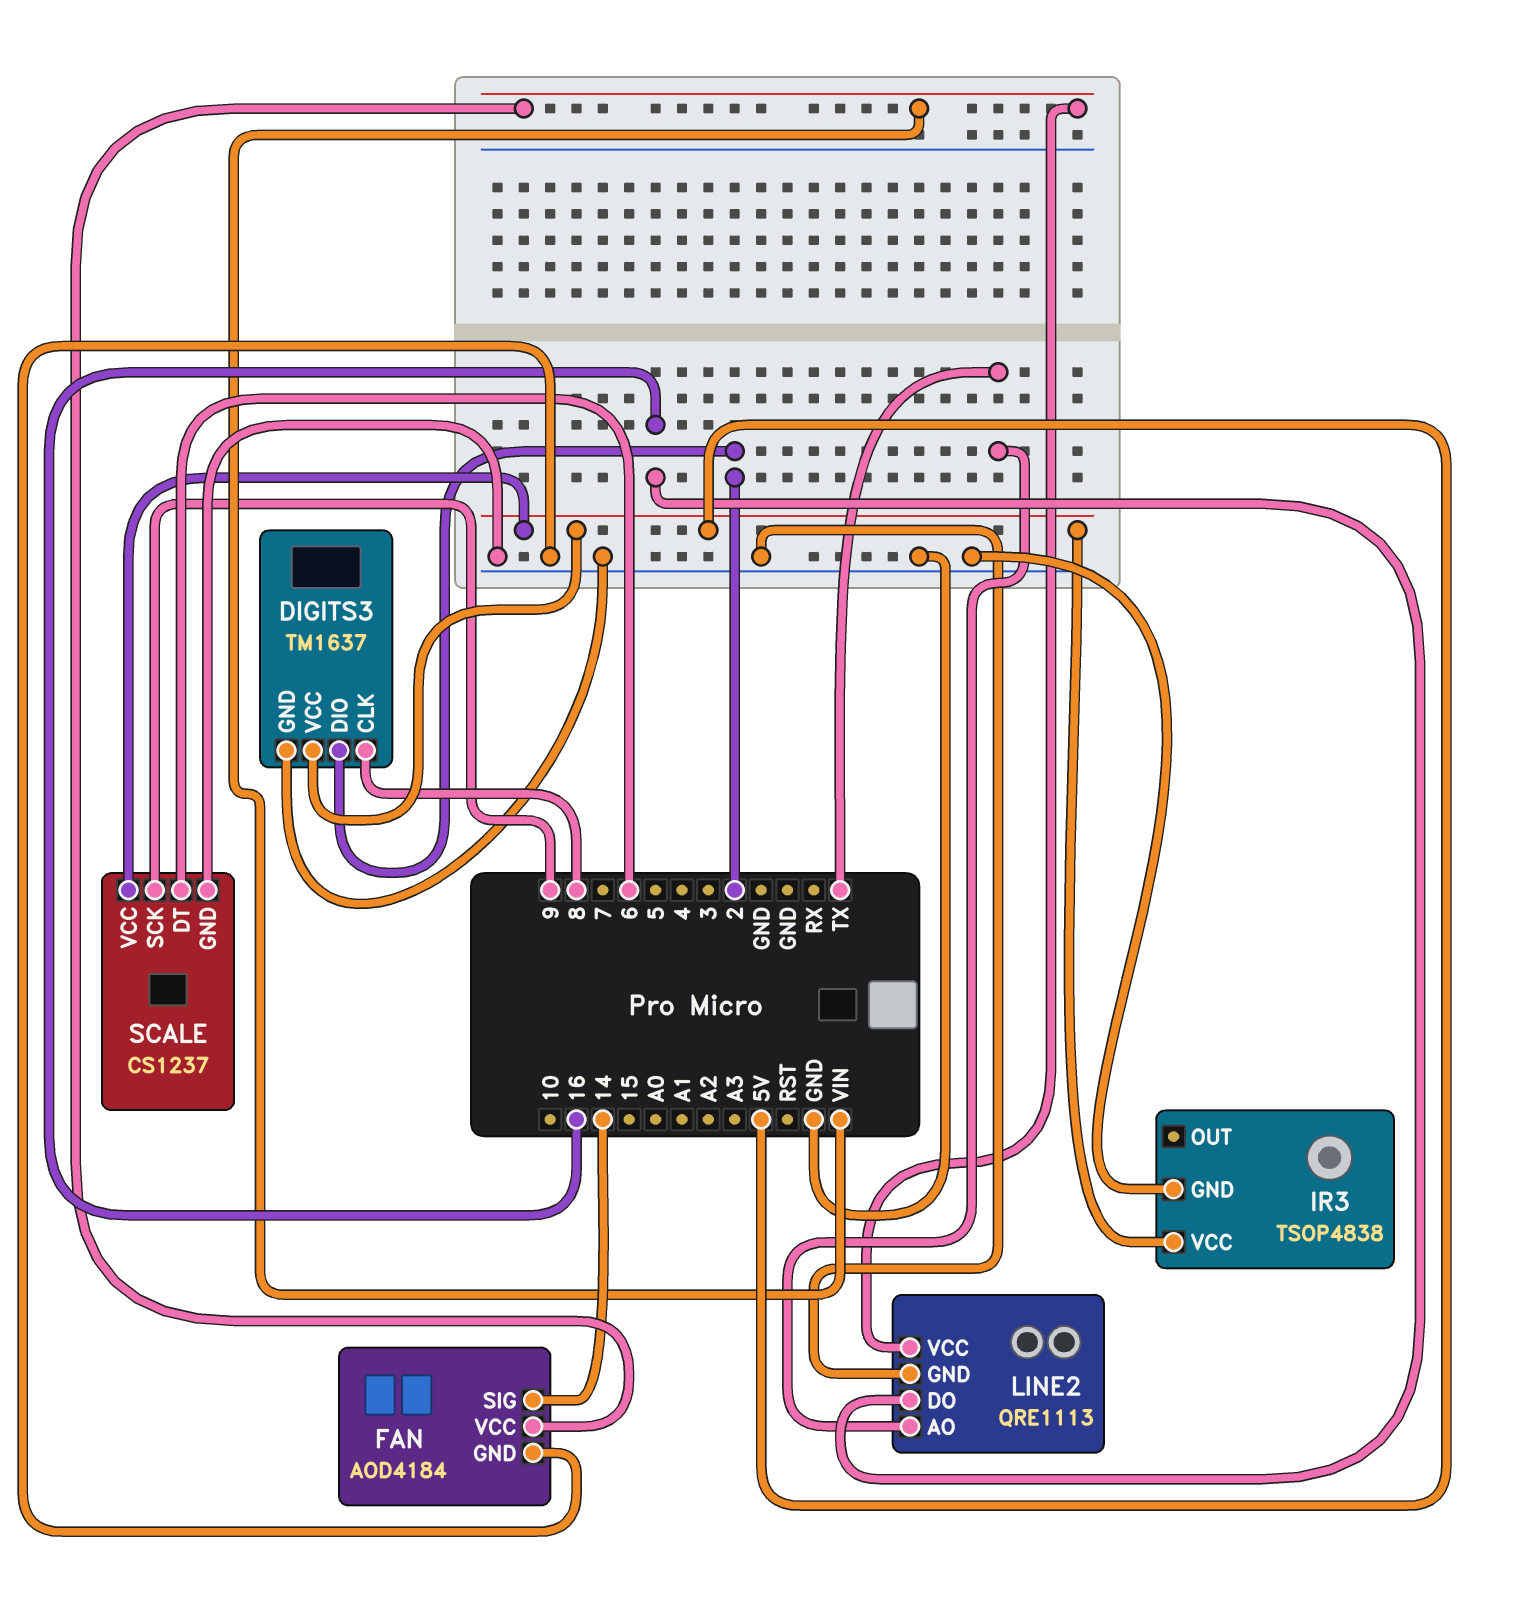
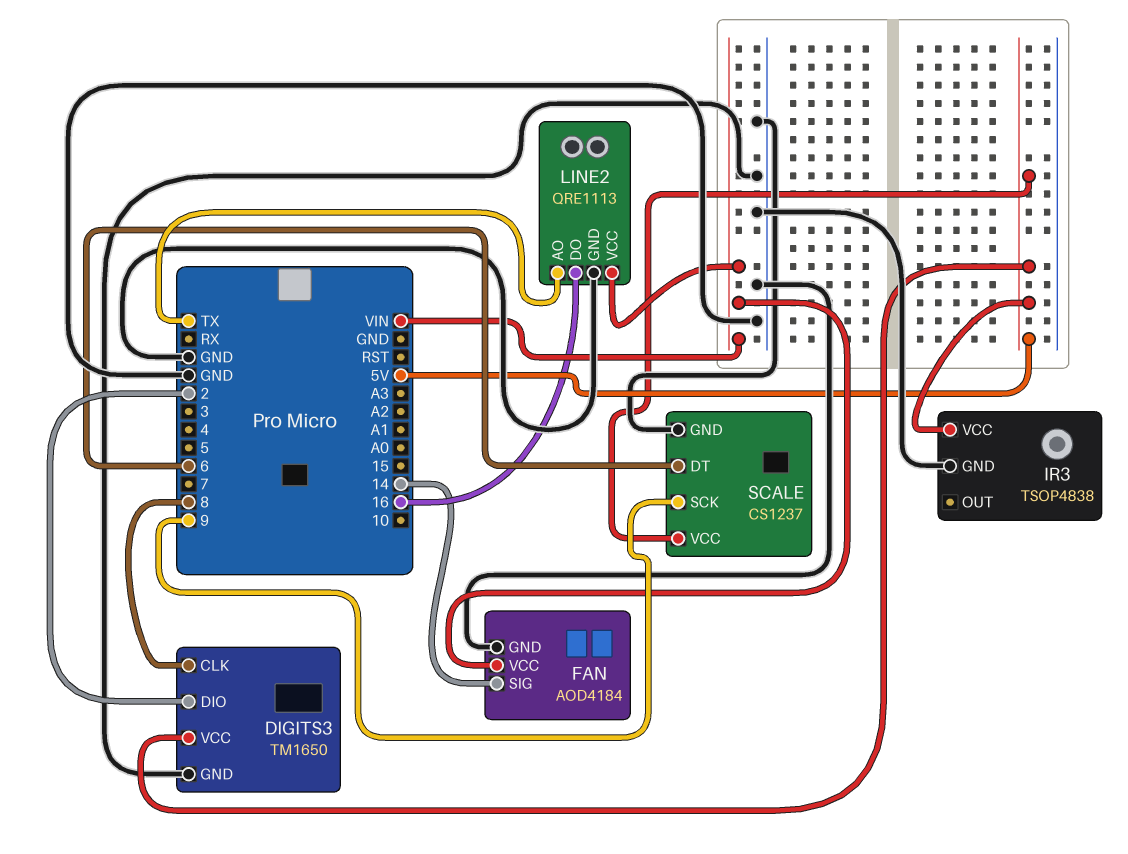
DIGITS3: TM1637 -> TM1650

